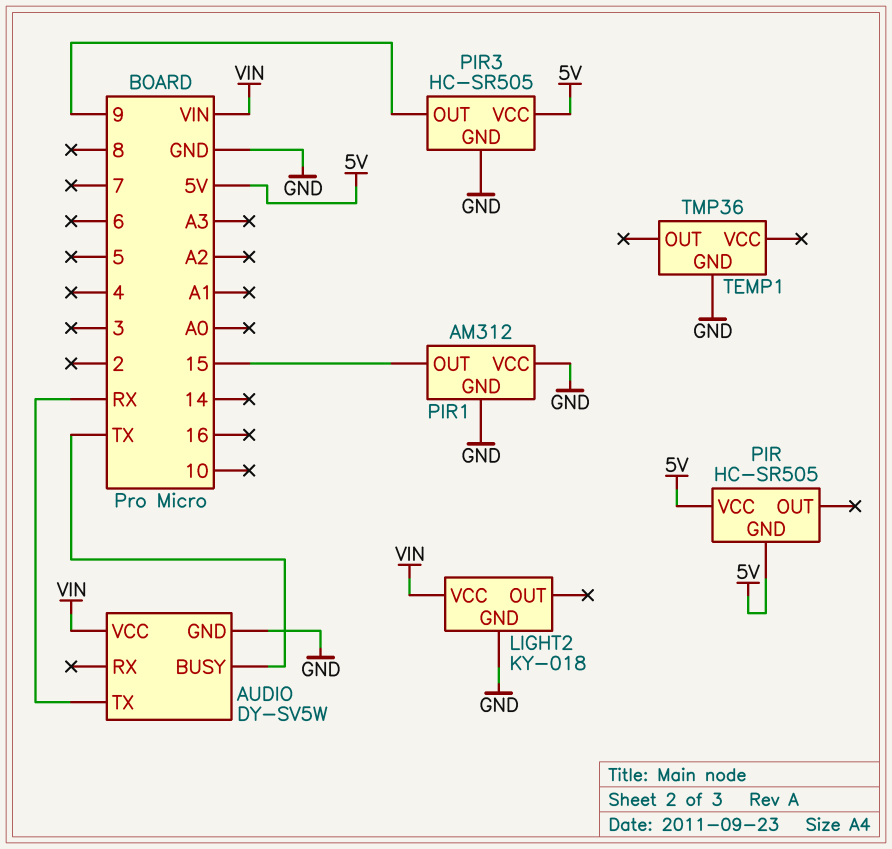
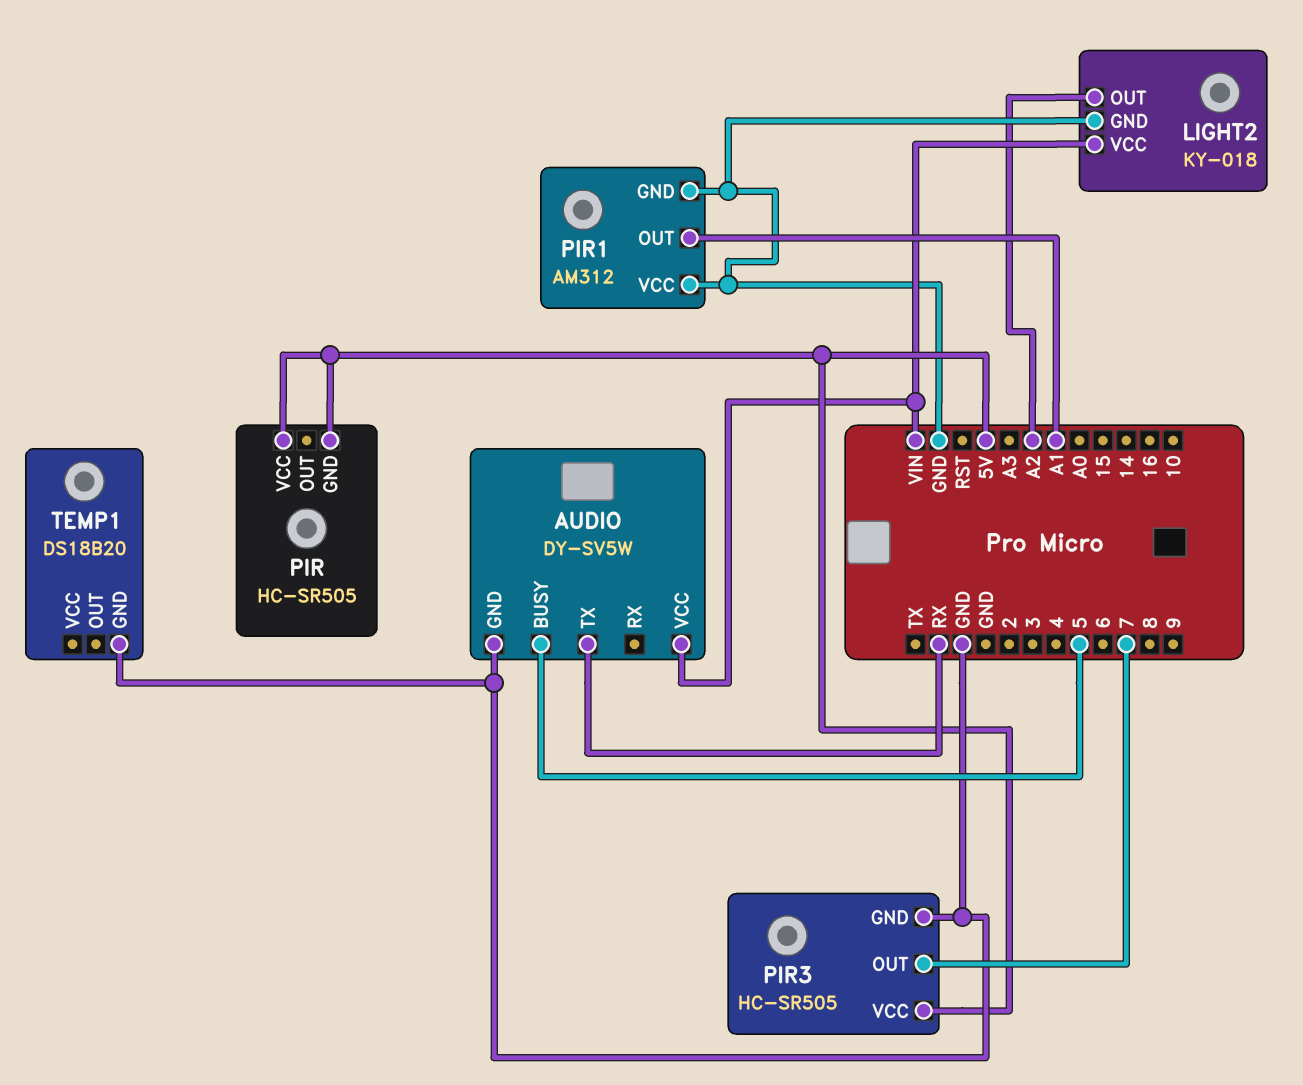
AUDIO pin BUSY: TX -> 5
LIGHT2 pin OUT: none -> A2
PIR1 pin OUT: 15 -> A1
PIR3 pin OUT: 9 -> 7
TEMP1: TMP36 -> DS18B20

